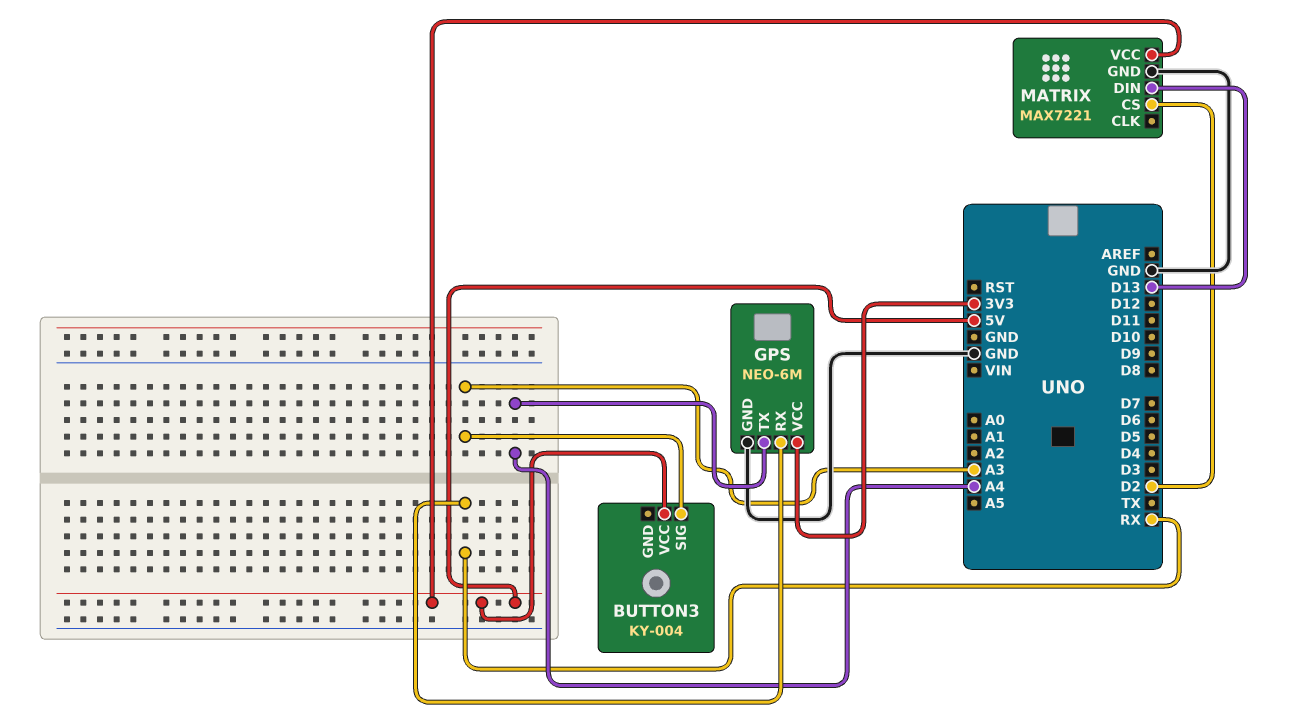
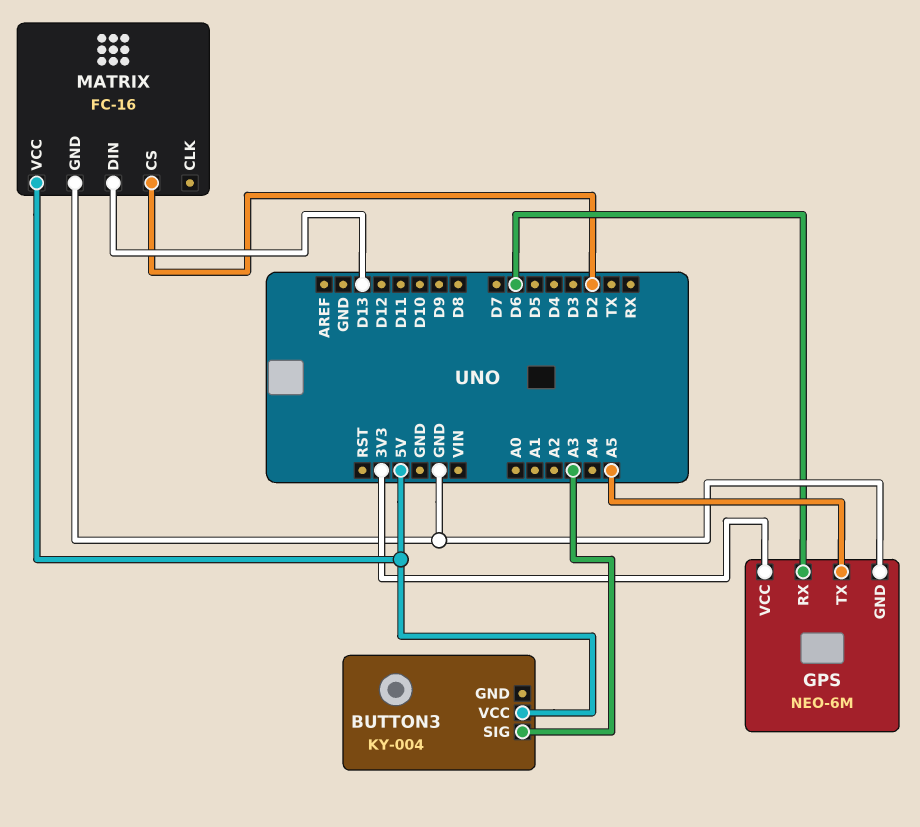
GPS pin RX: RX -> D6
GPS pin TX: A4 -> A5
MATRIX: MAX7221 -> FC-16

